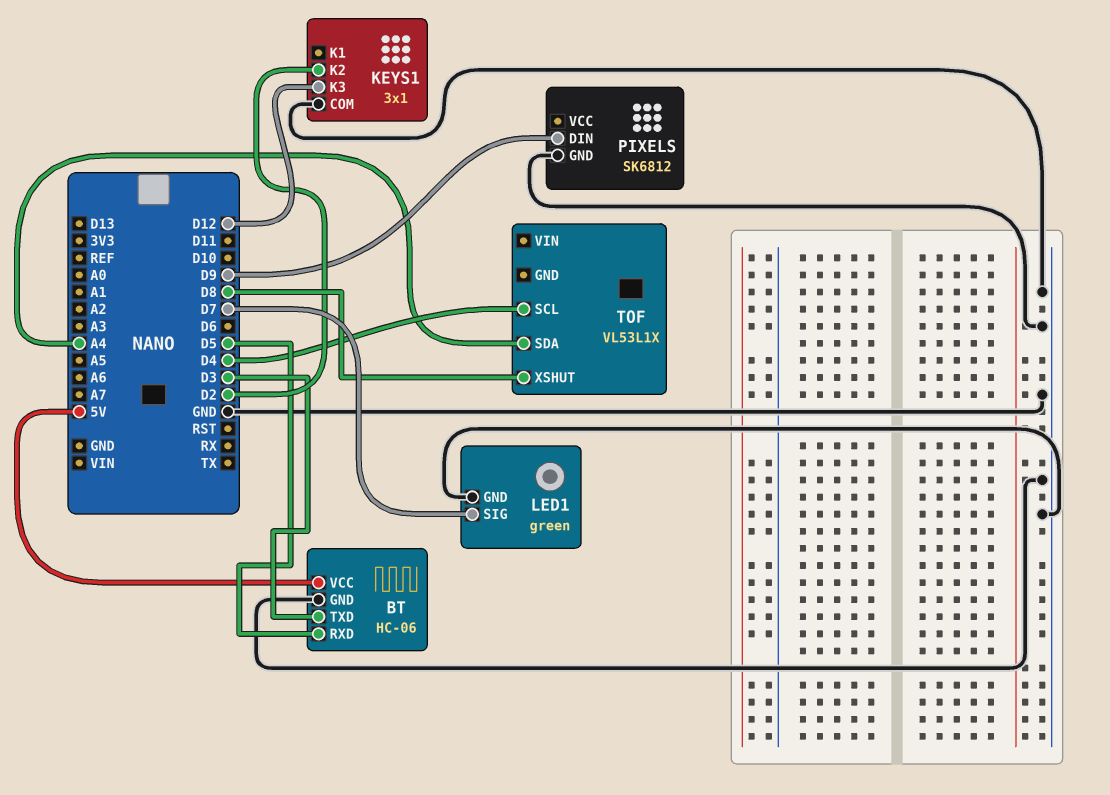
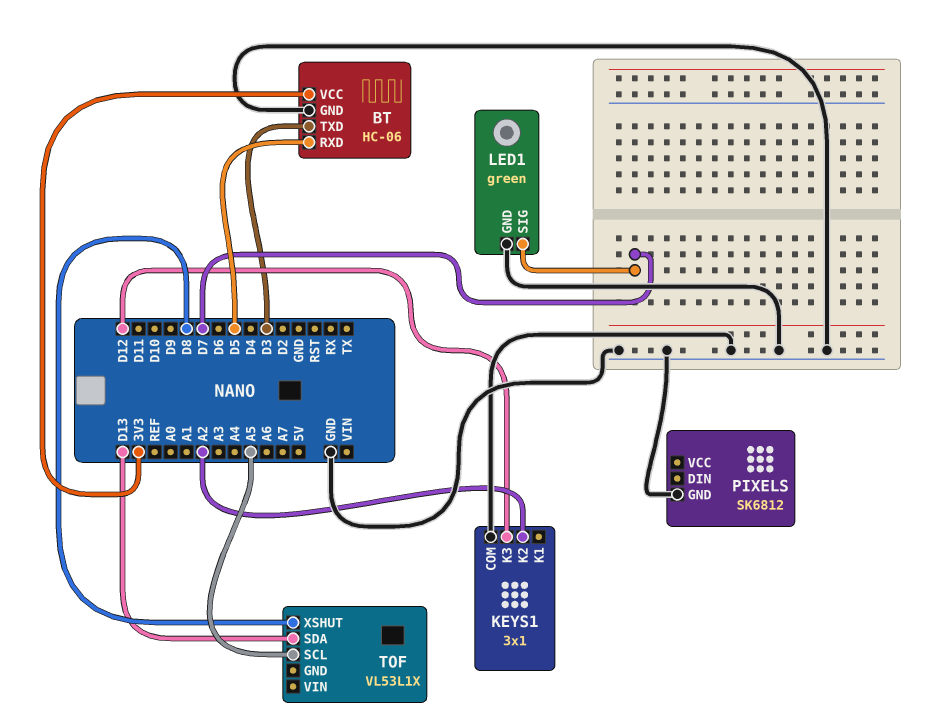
BT pin VCC: 5V -> 3V3
KEYS1 pin K2: D2 -> A2
PIXELS pin DIN: D9 -> none
TOF pin SCL: D4 -> A5
TOF pin SDA: A4 -> D13

